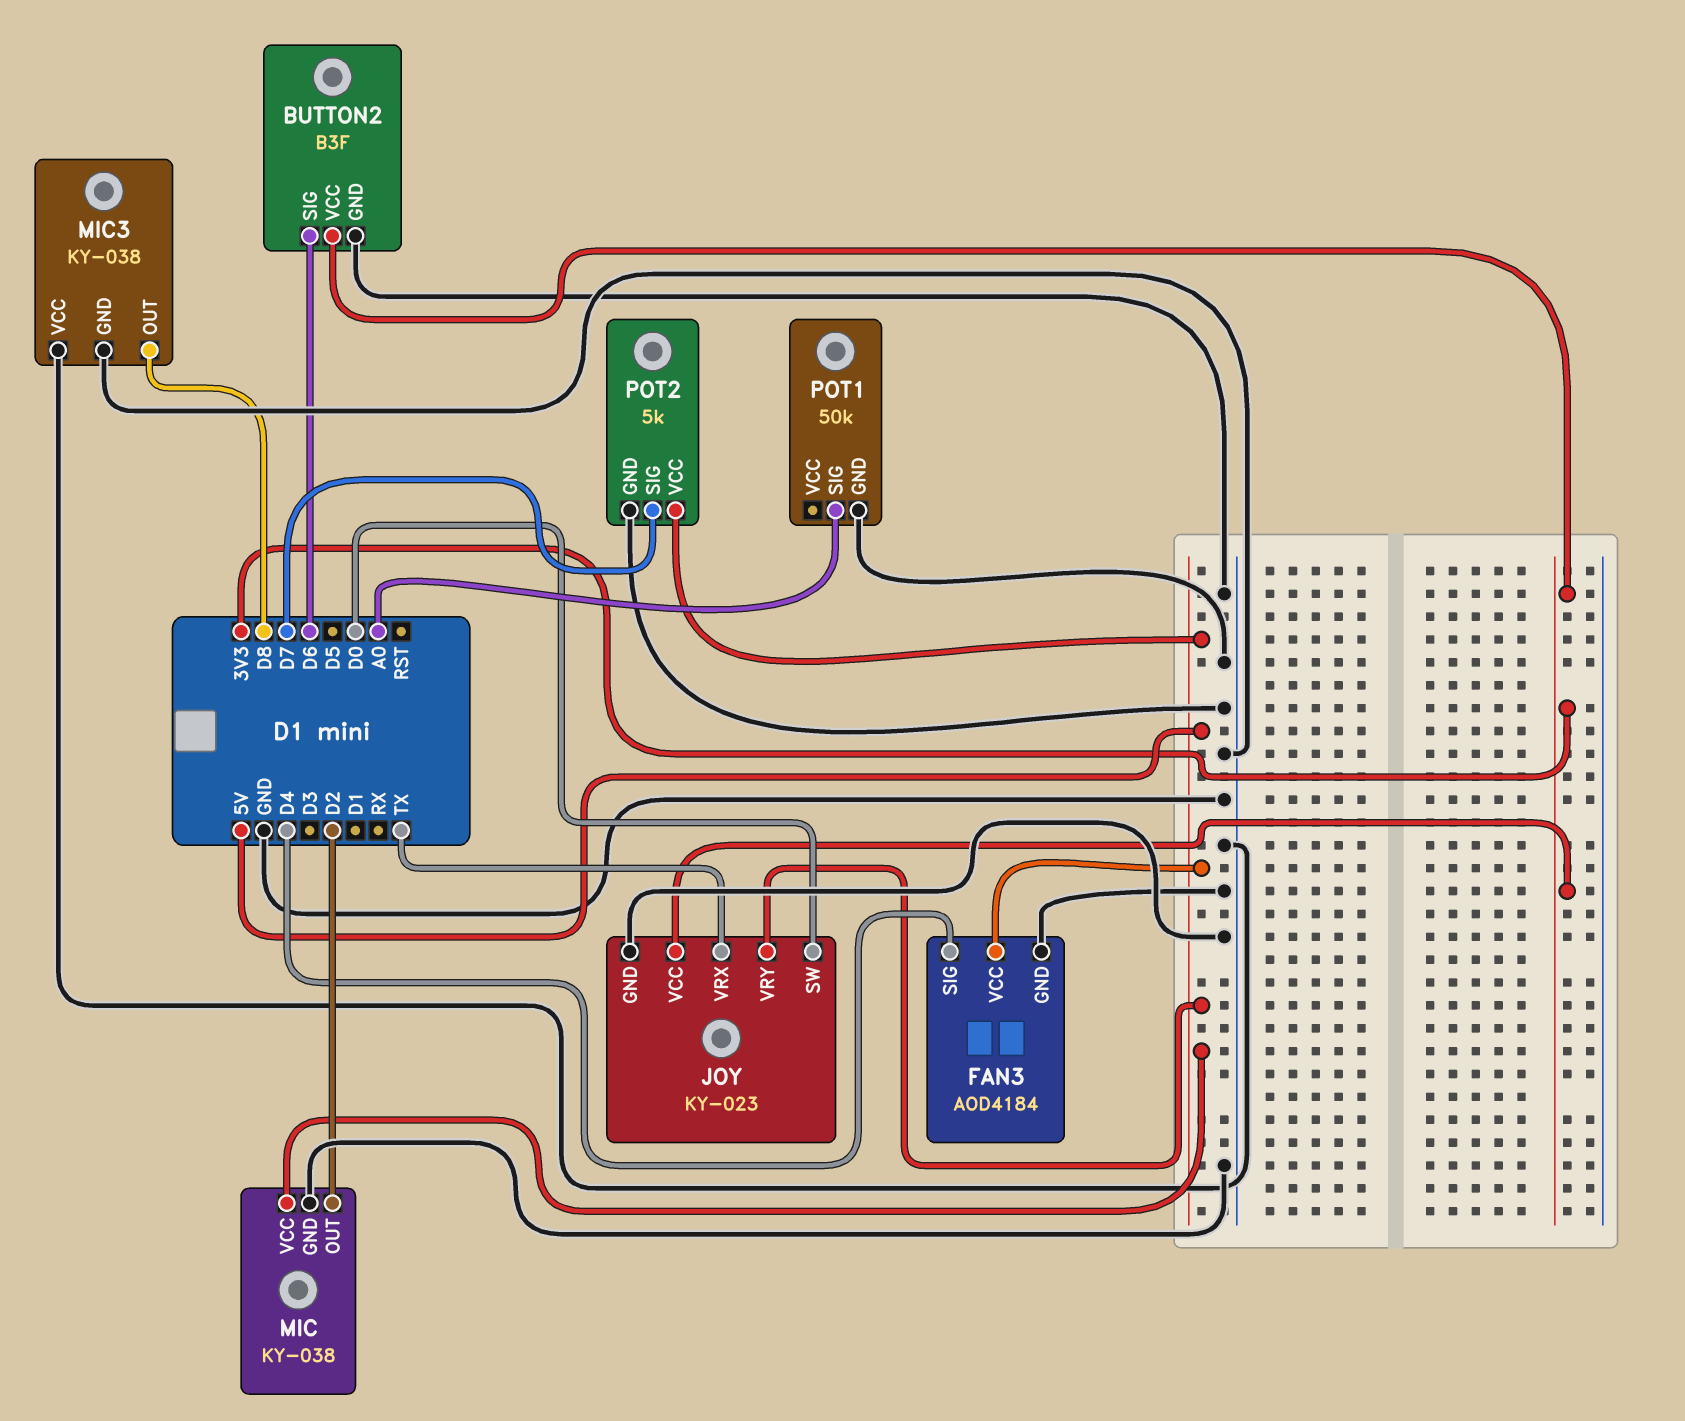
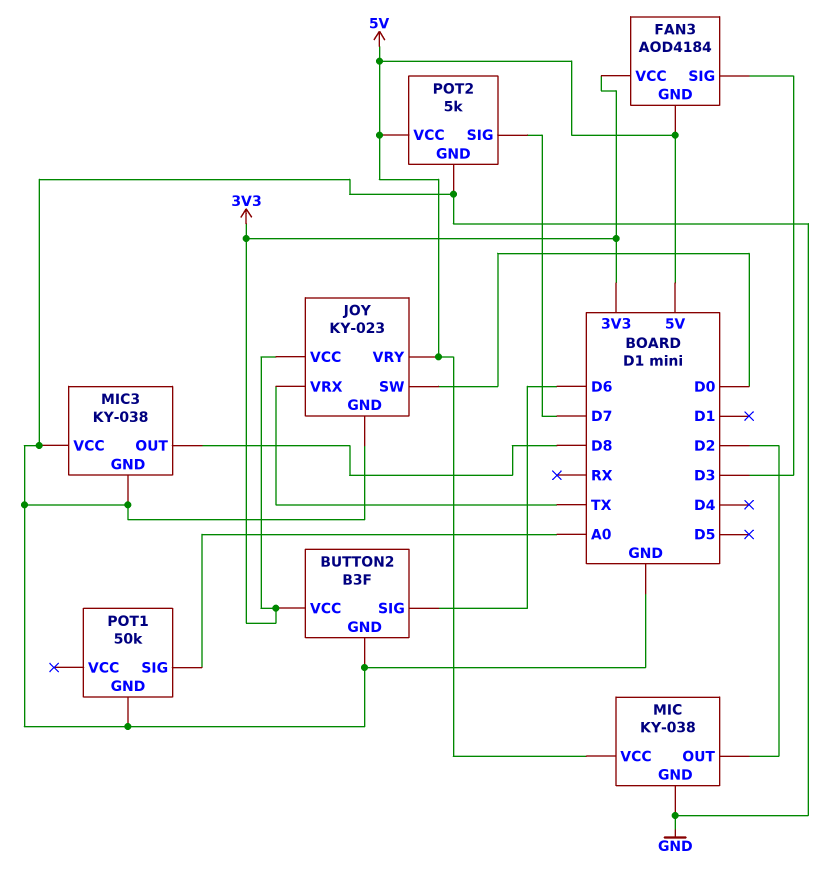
FAN3 pin GND: GND -> 5V
FAN3 pin SIG: D4 -> D3
FAN3 pin VCC: 5V -> 3V3

